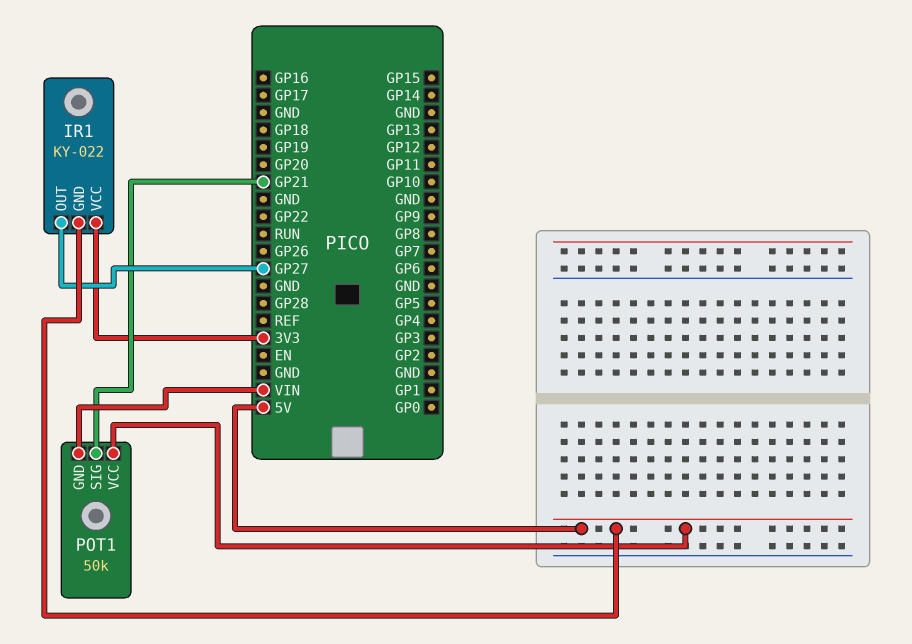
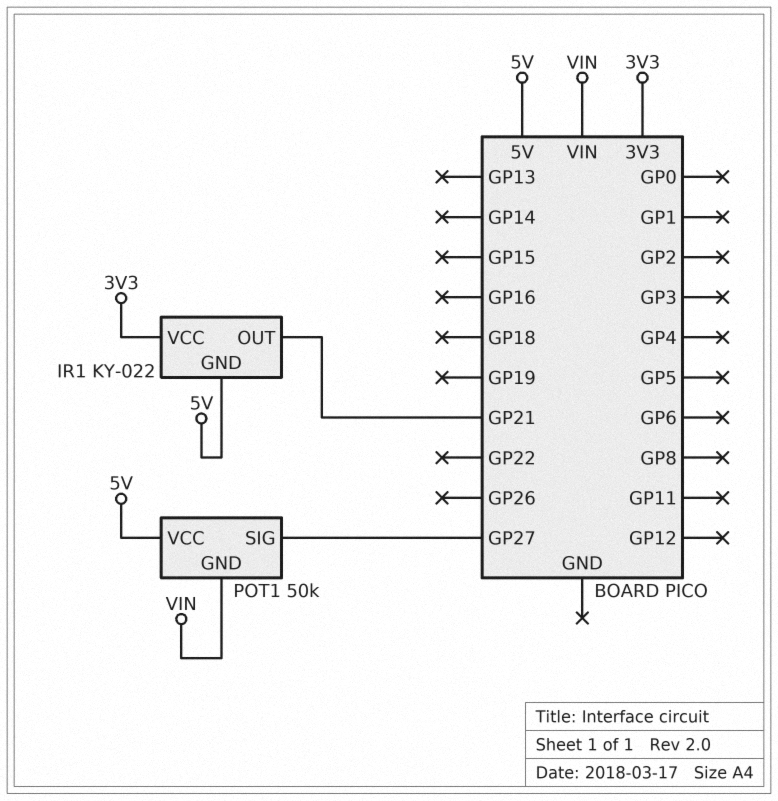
IR1 pin OUT: GP27 -> GP21
POT1 pin SIG: GP21 -> GP27

